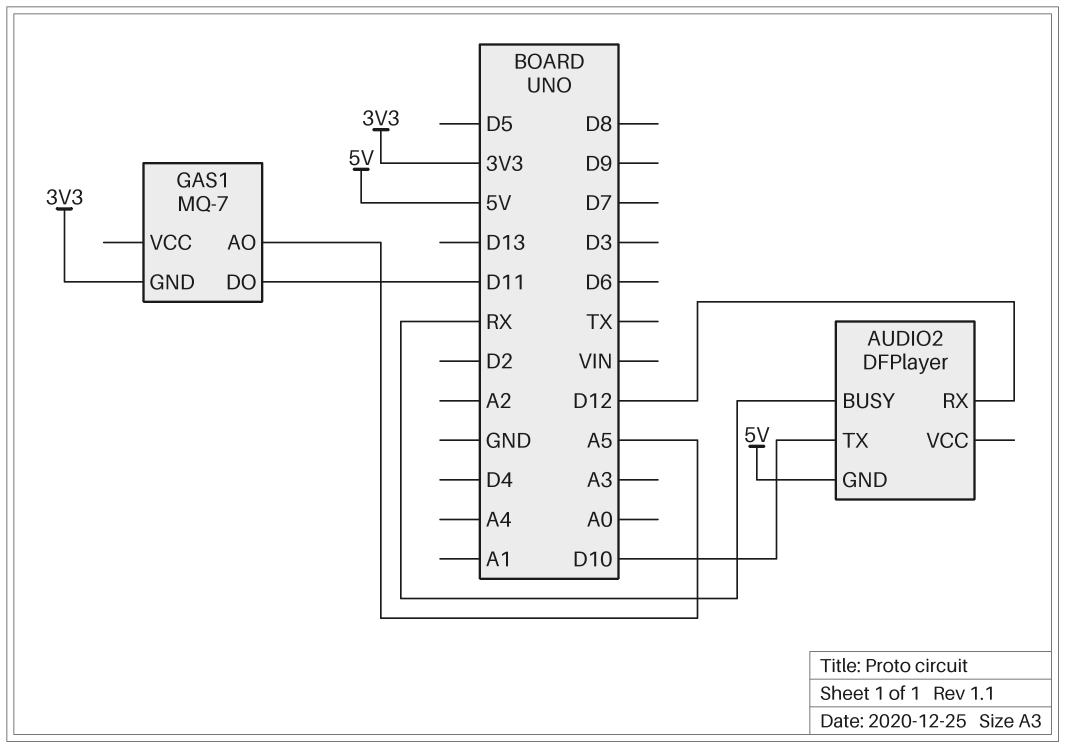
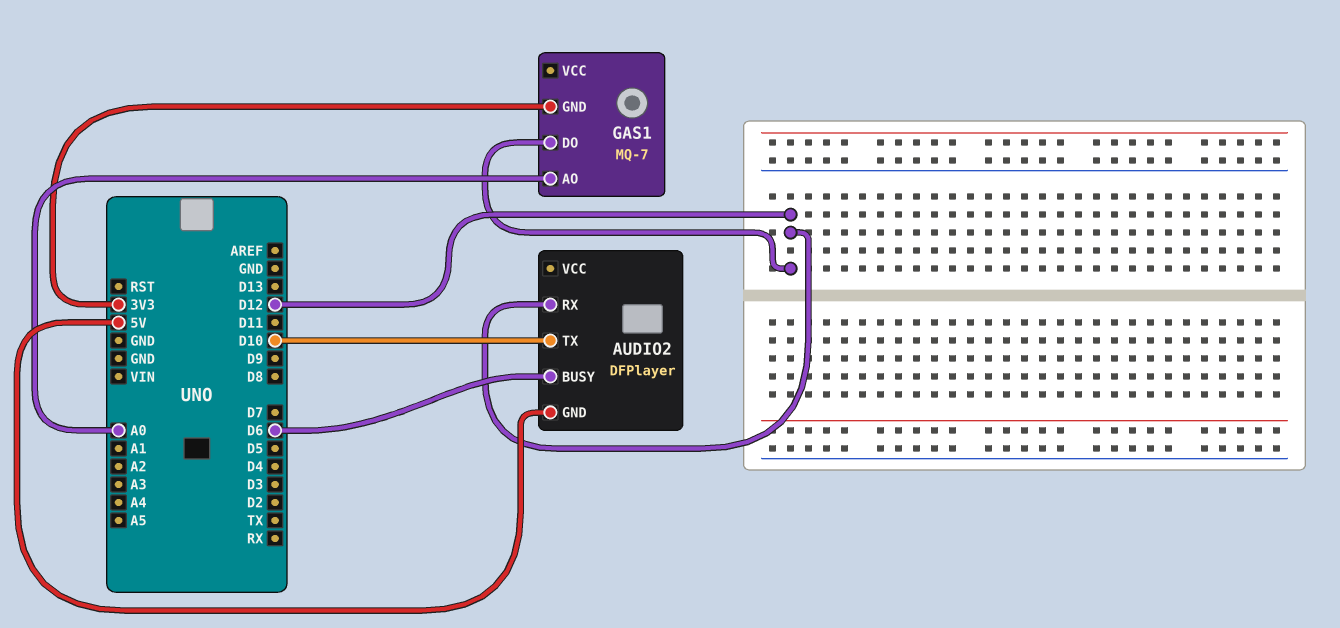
AUDIO2 pin BUSY: RX -> D6
GAS1 pin AO: A5 -> A0
GAS1 pin DO: D11 -> D12

